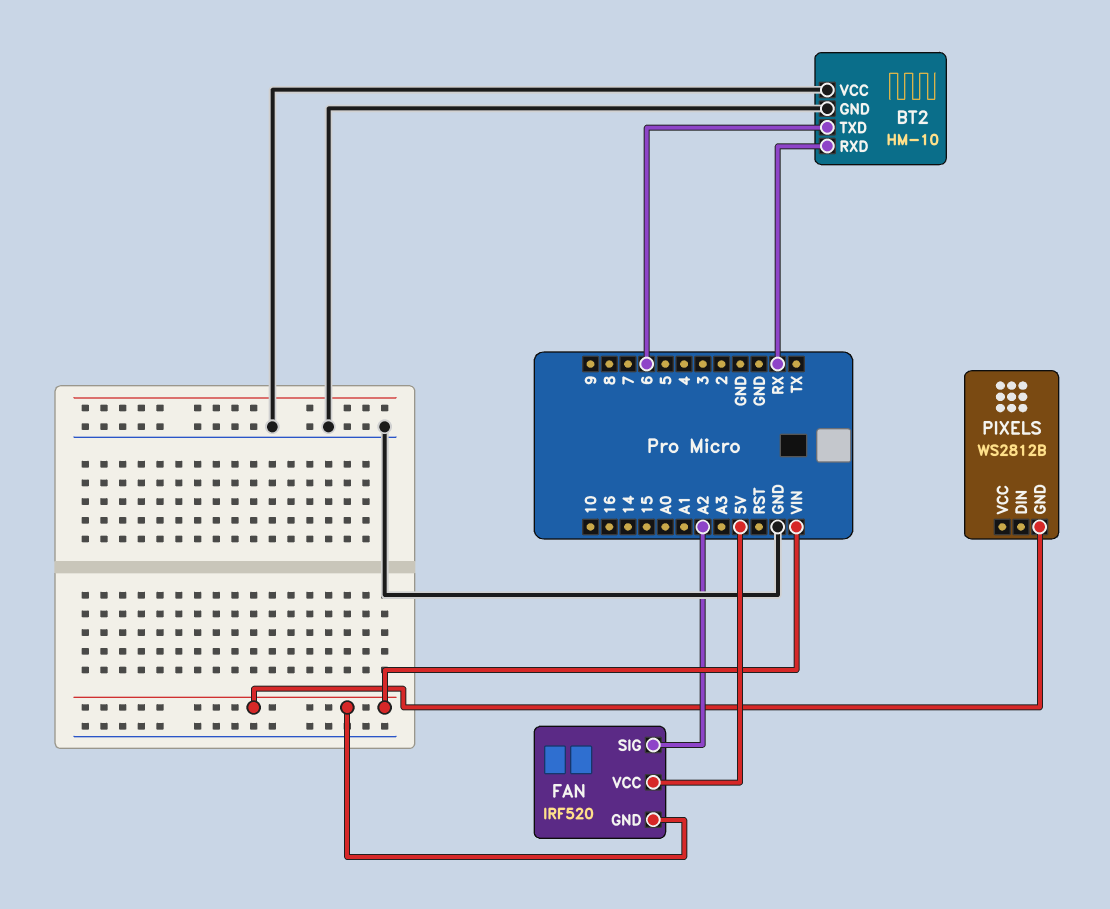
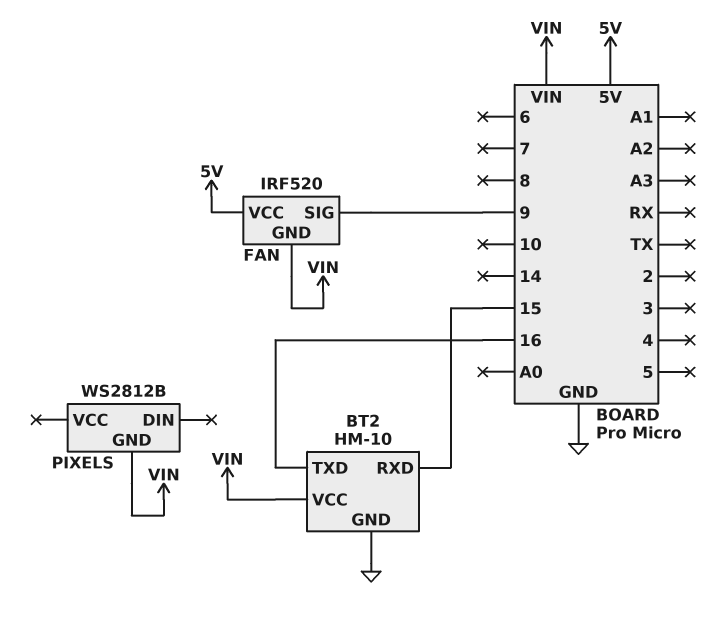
BT2 pin RXD: RX -> 15
BT2 pin TXD: 6 -> 16
BT2 pin VCC: GND -> VIN
FAN pin SIG: A2 -> 9

